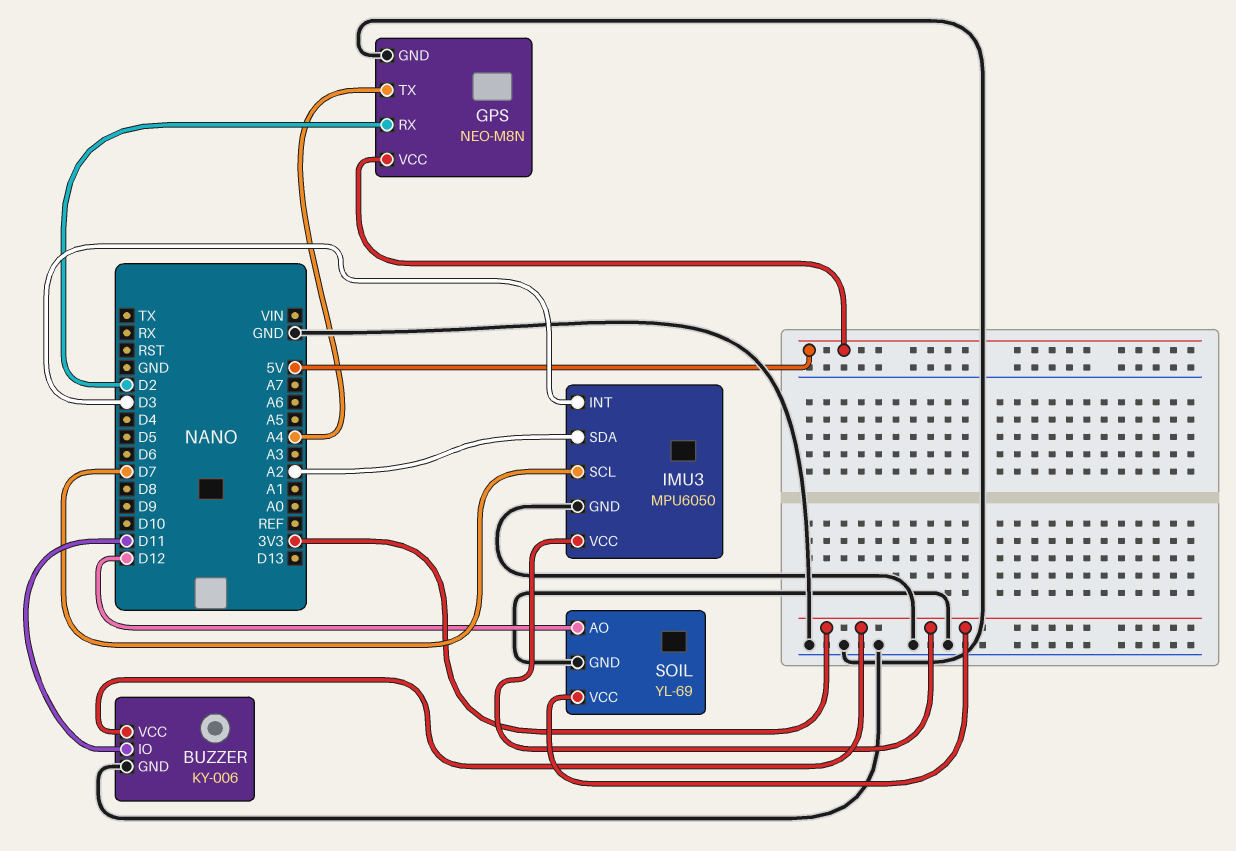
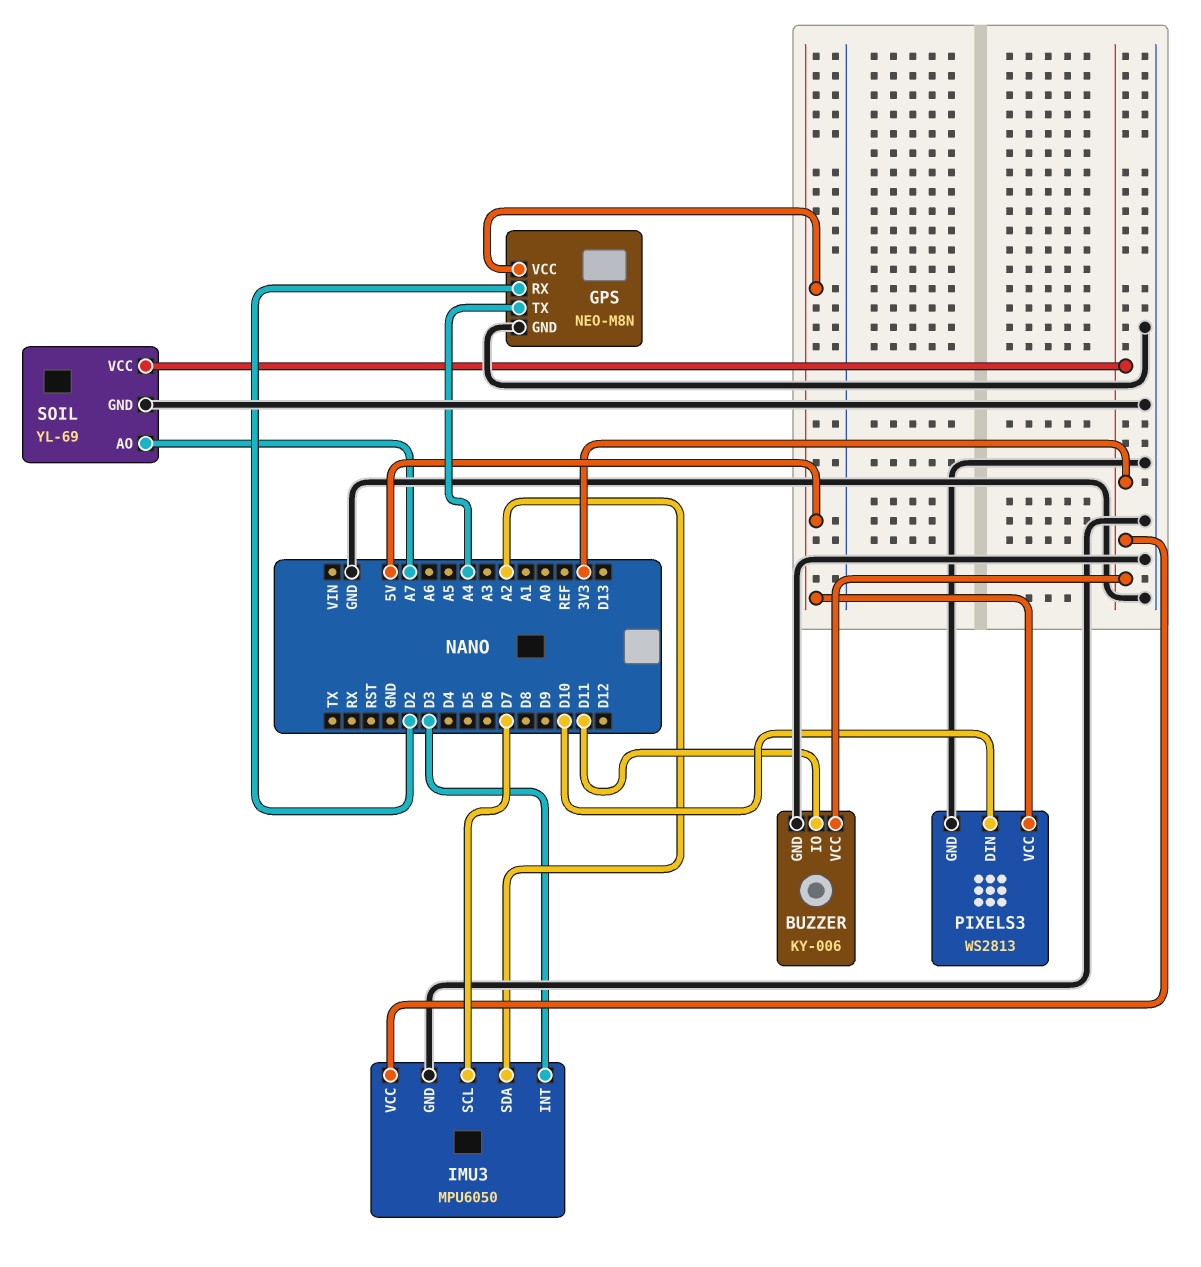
PIXELS3: none -> WS2813
PIXELS3 pin DIN: none -> D10
PIXELS3 pin GND: none -> GND
PIXELS3 pin VCC: none -> 5V
SOIL pin AO: D12 -> A7

